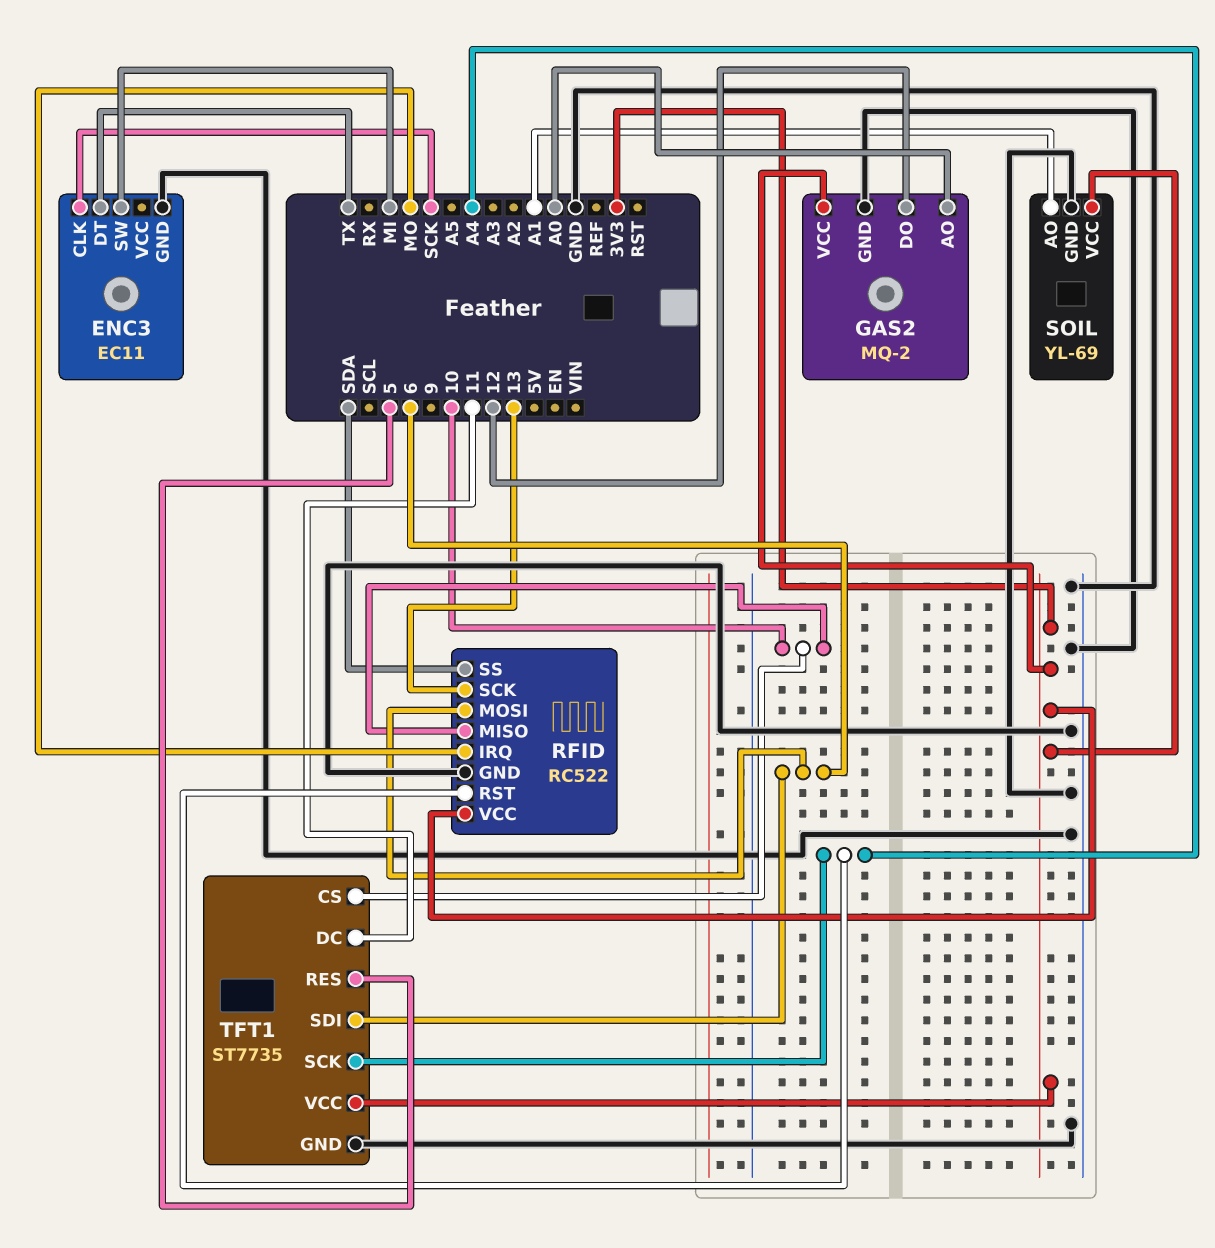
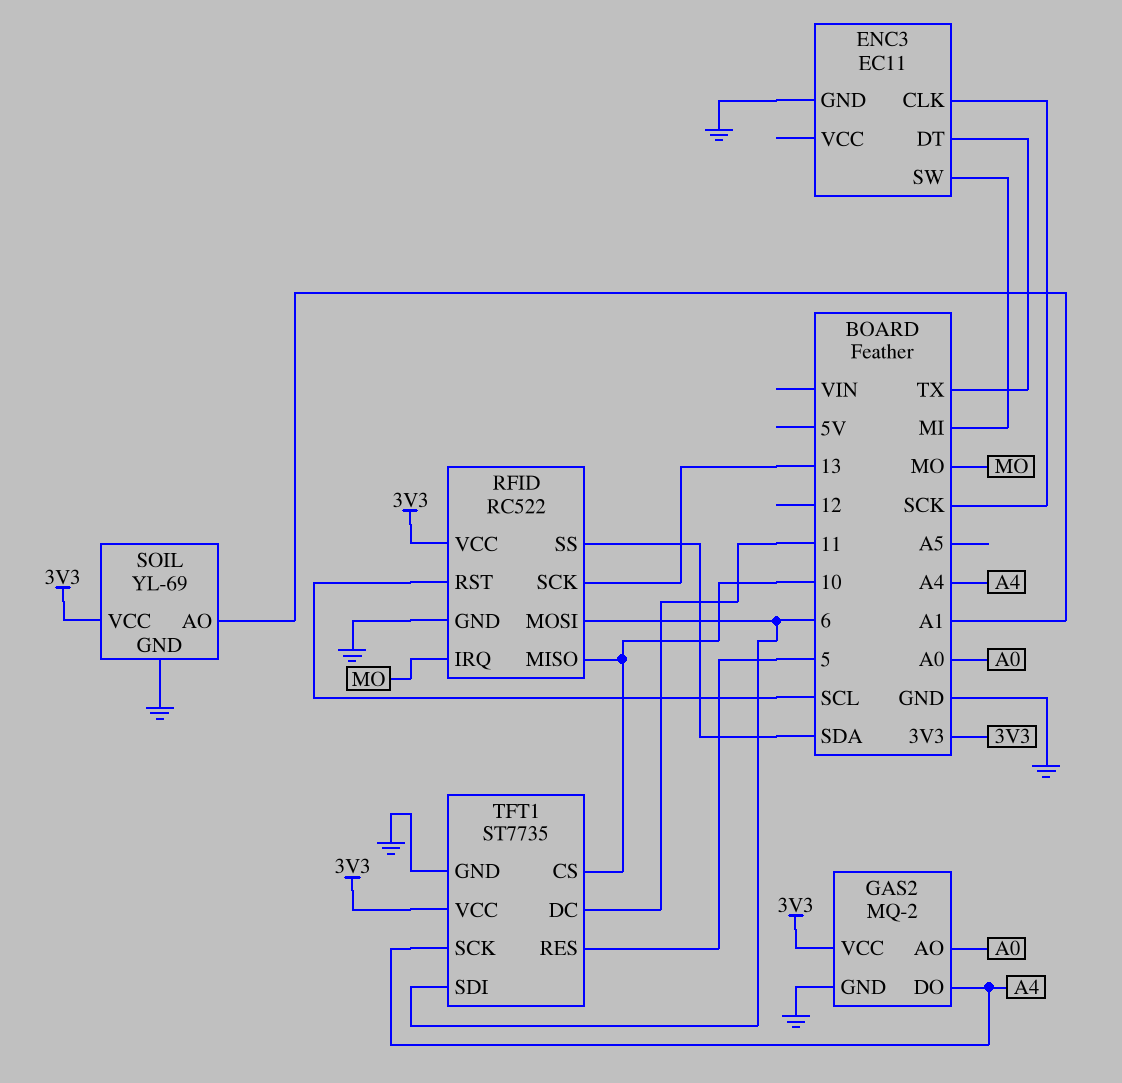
GAS2 pin DO: 12 -> A4
RFID pin RST: A4 -> SCL

